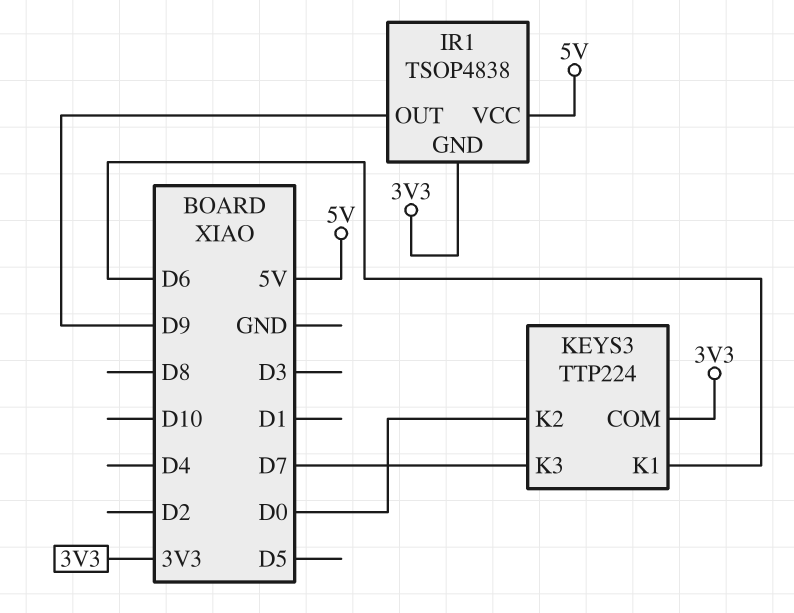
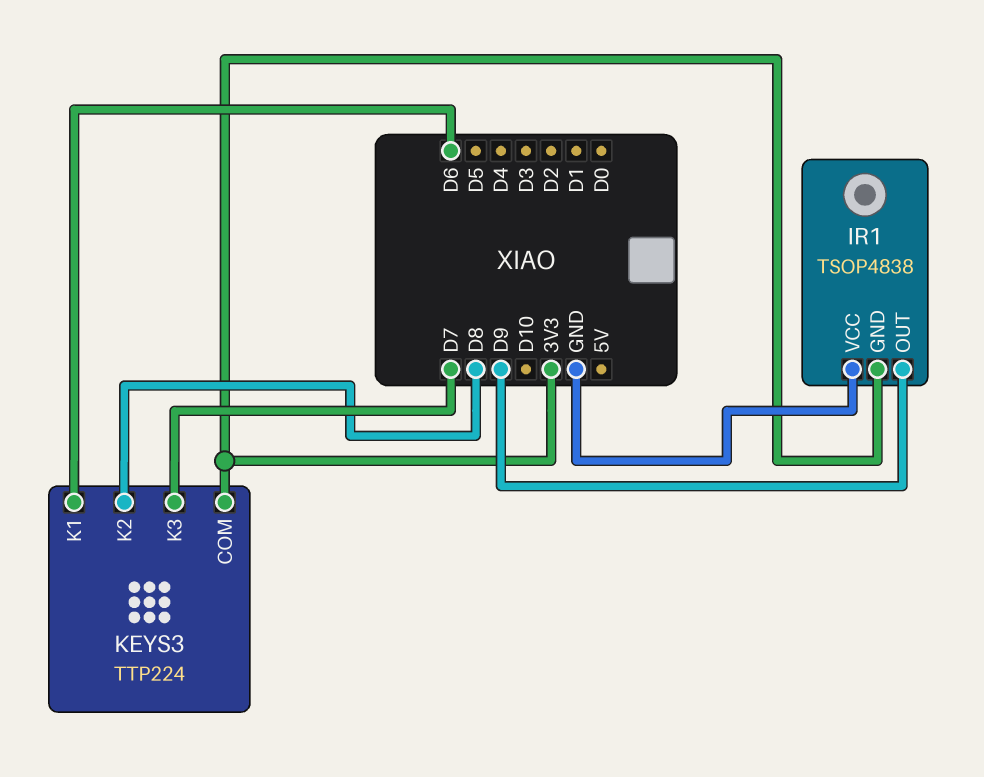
IR1 pin VCC: 5V -> GND
KEYS3 pin K2: D0 -> D8

